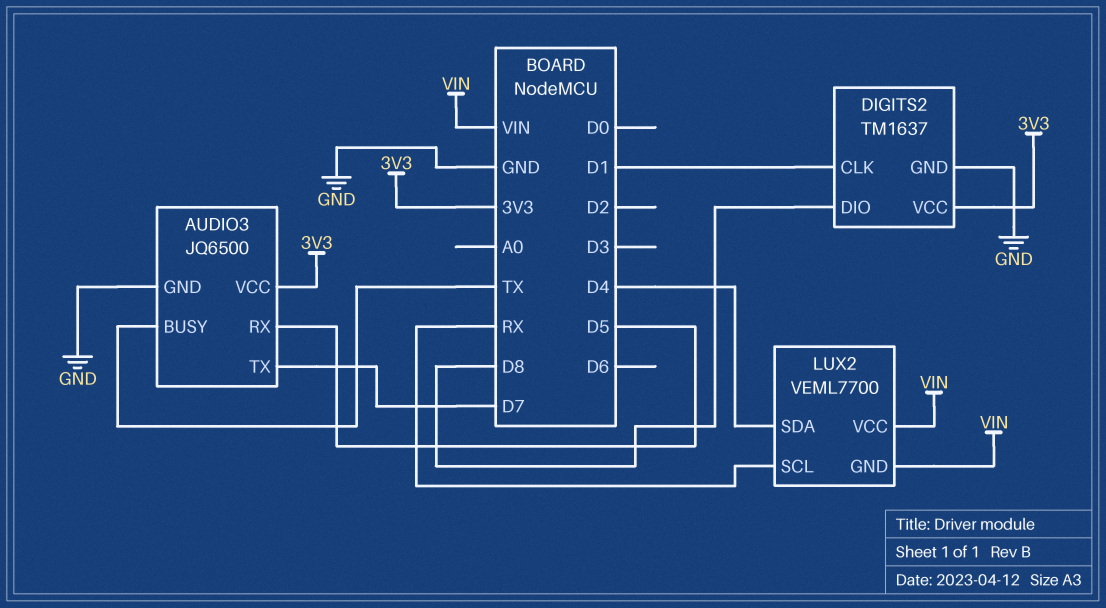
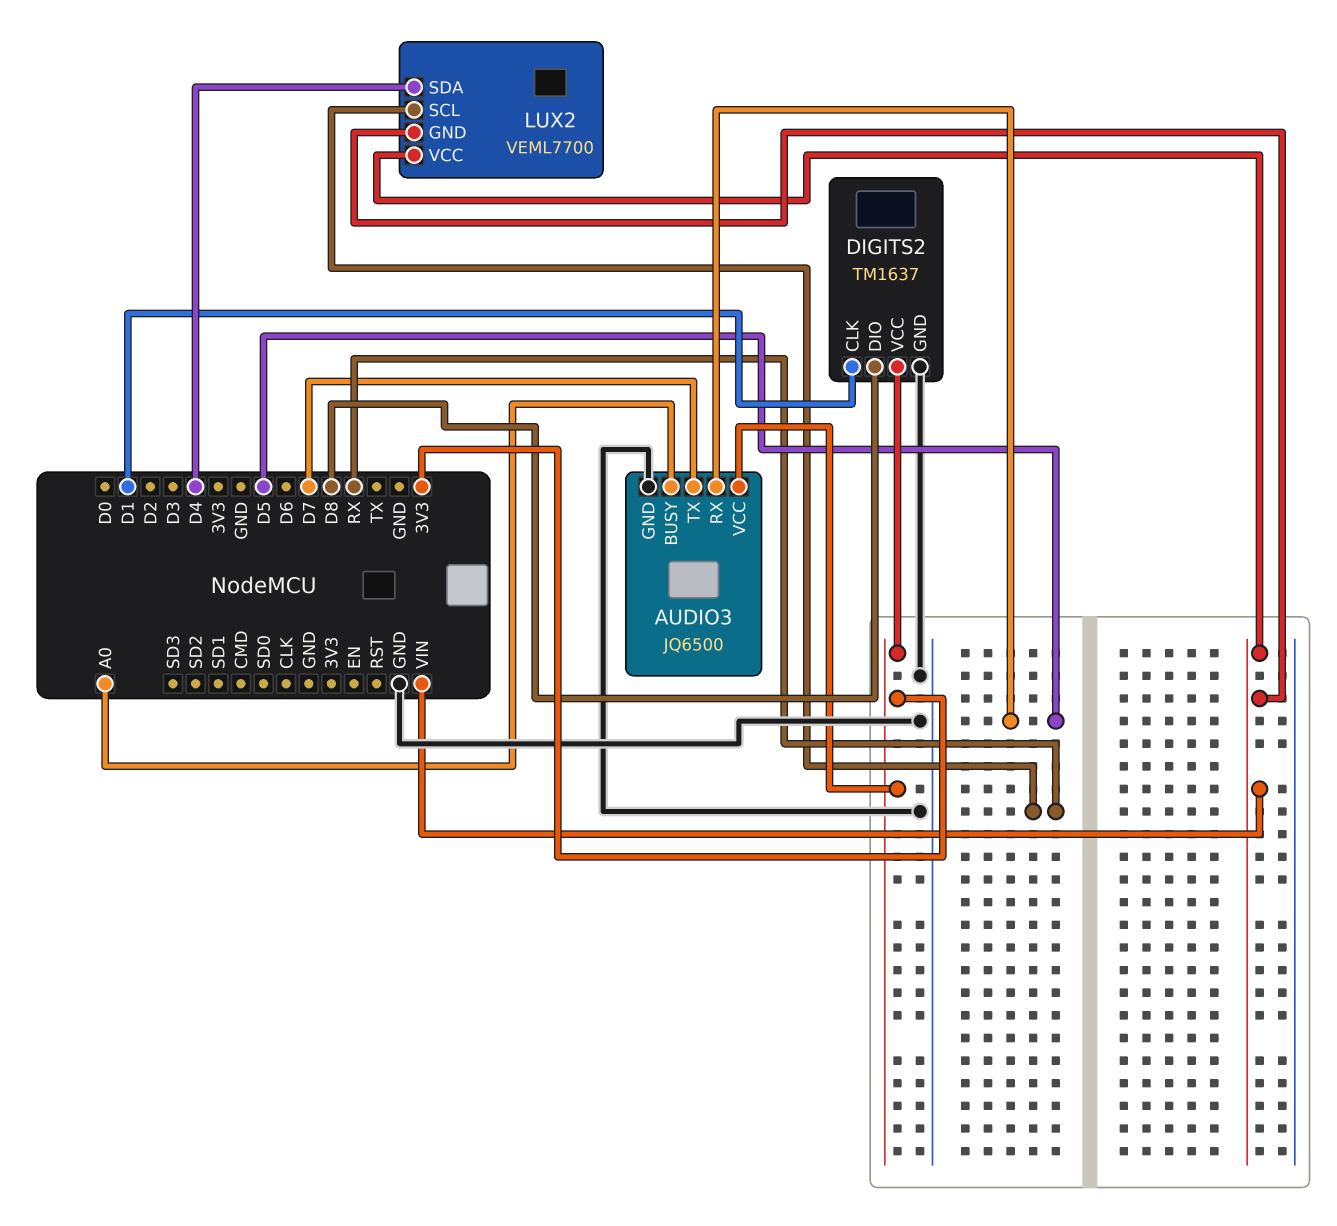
AUDIO3 pin BUSY: TX -> A0

